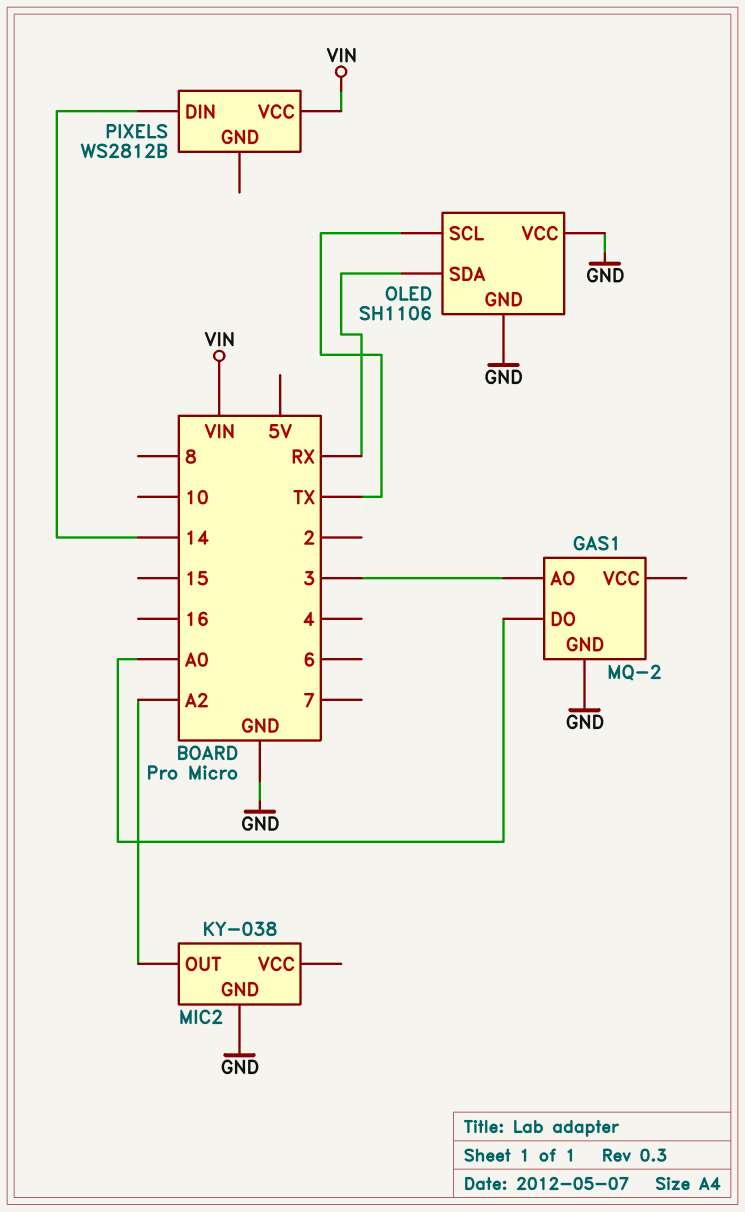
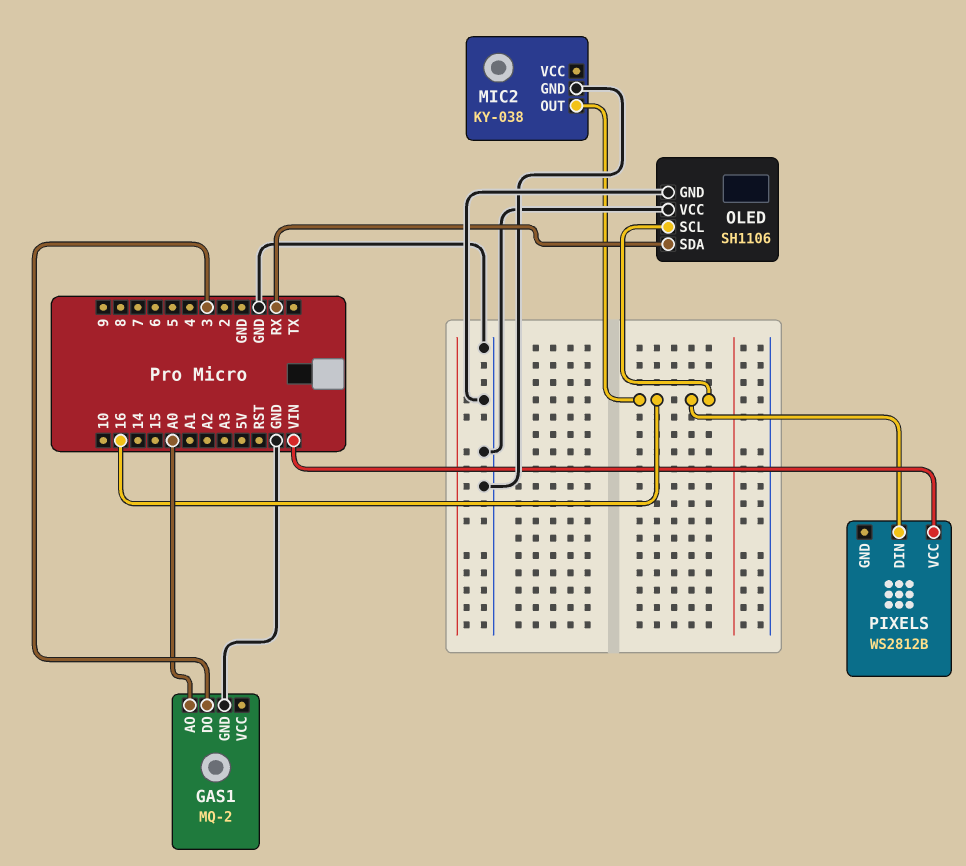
GAS1 pin AO: 3 -> A0
GAS1 pin DO: A0 -> 3
MIC2 pin OUT: A2 -> 16
OLED pin SCL: TX -> 16
PIXELS pin DIN: 14 -> 16

